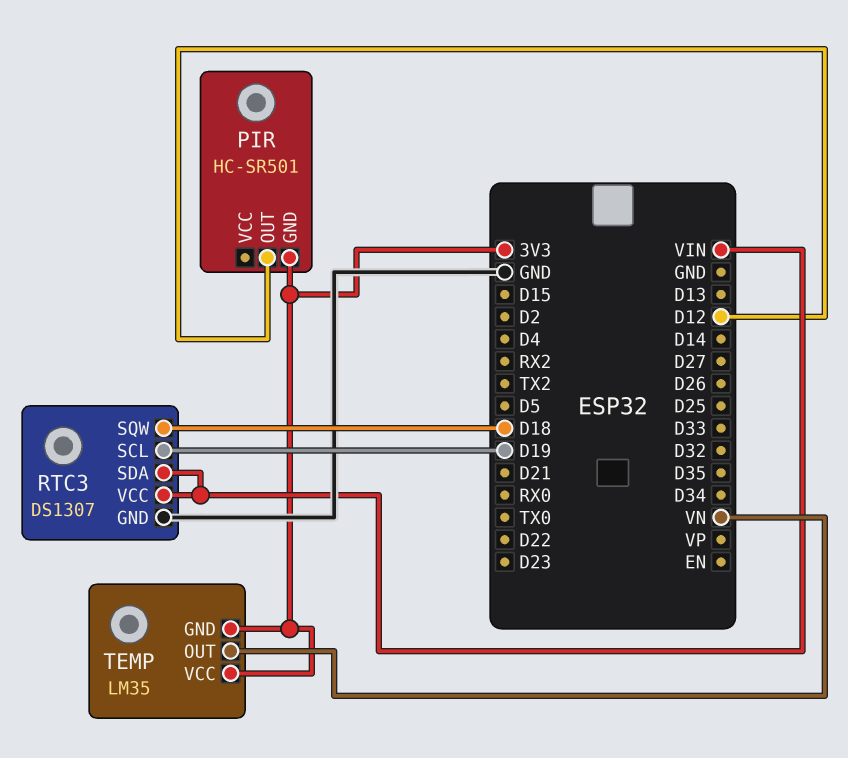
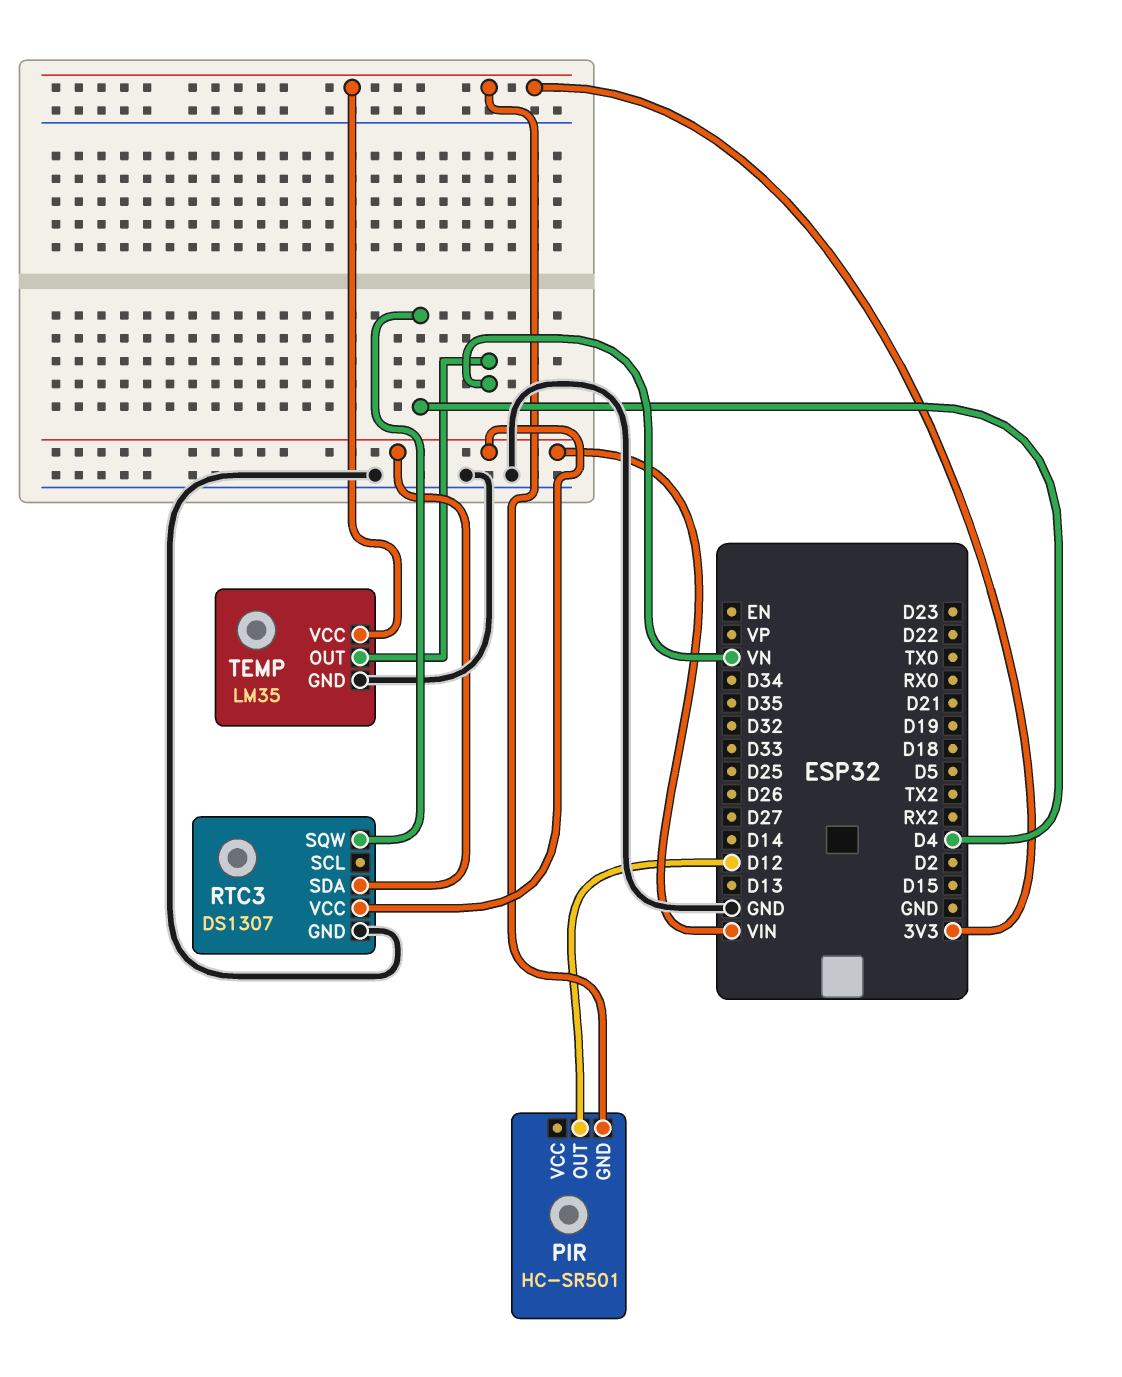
RTC3 pin SCL: D19 -> none
RTC3 pin SQW: D18 -> D4
TEMP pin GND: 3V3 -> GND

